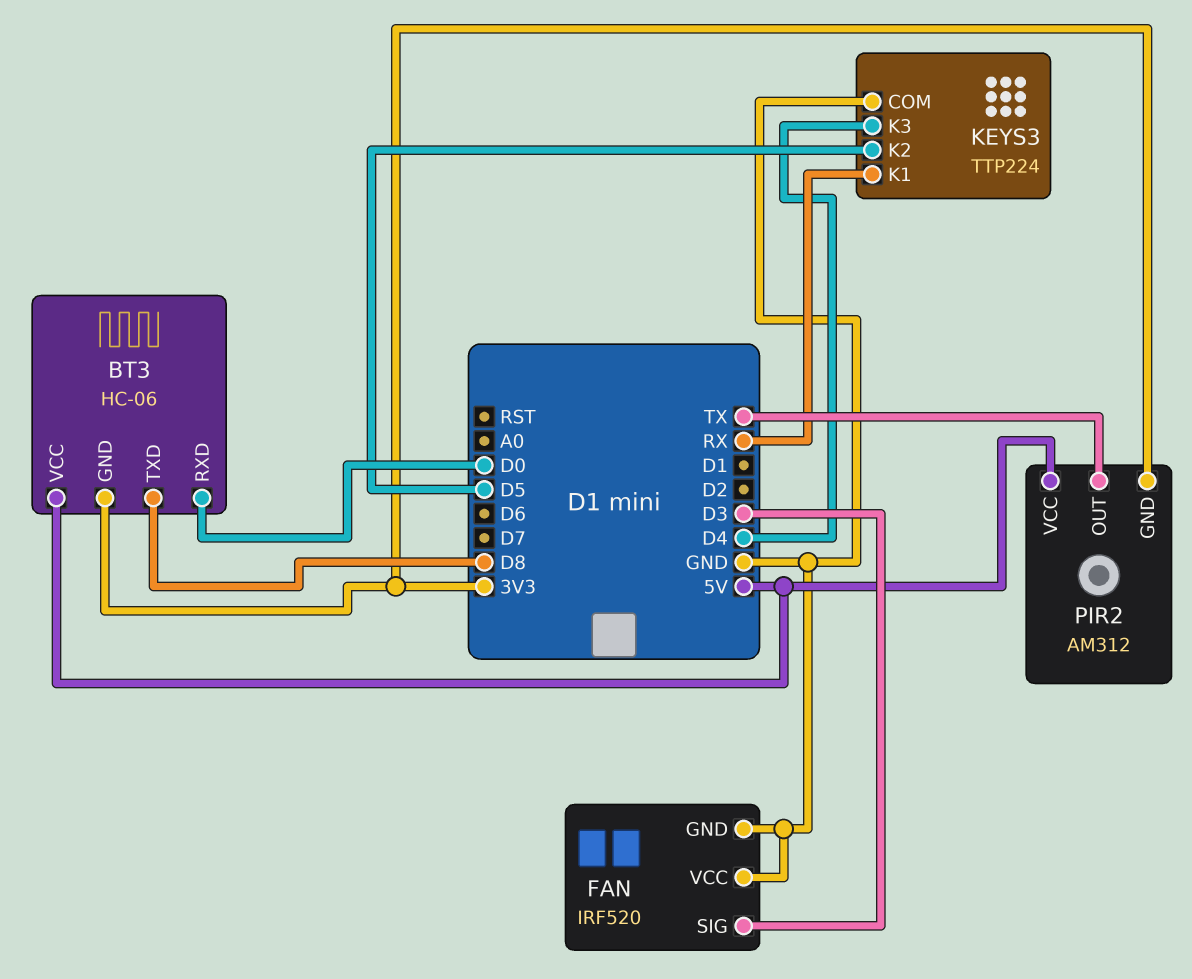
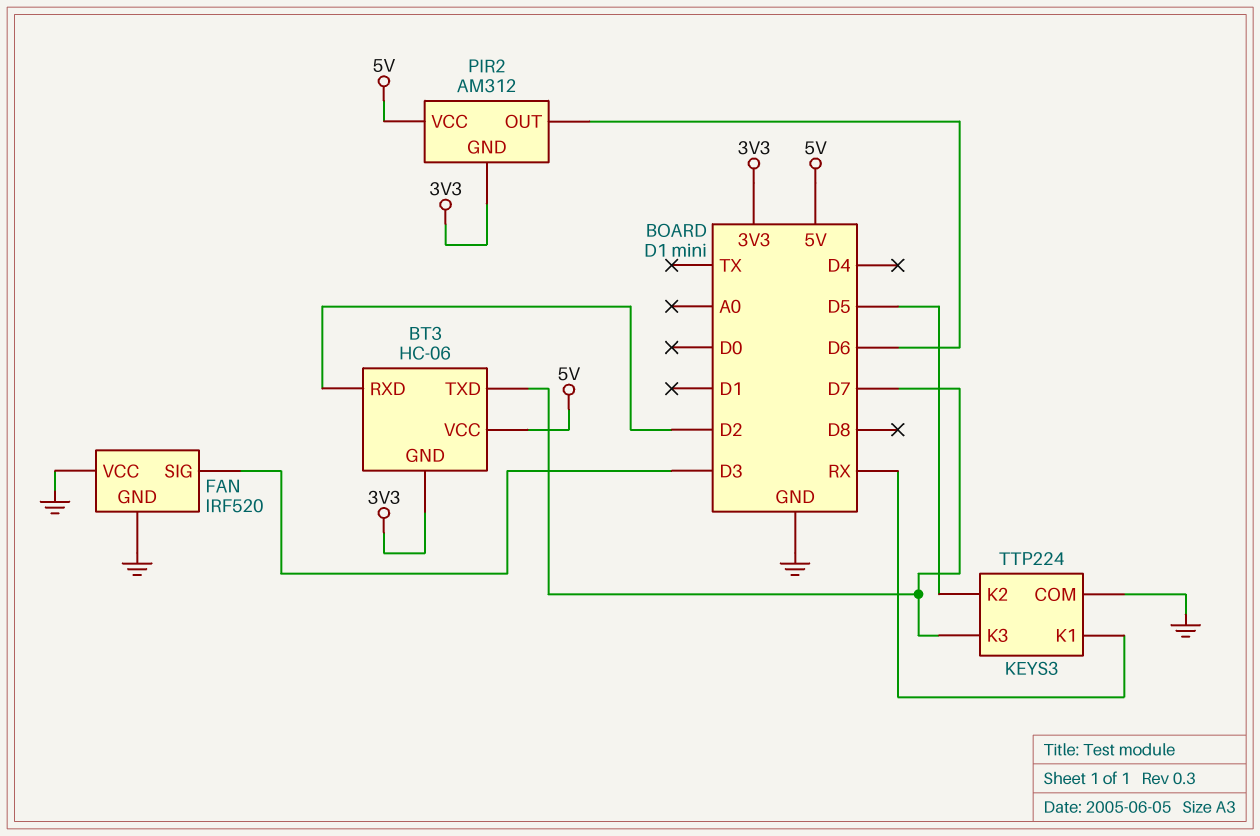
BT3 pin RXD: D0 -> D2
BT3 pin TXD: D8 -> D7
KEYS3 pin K3: D4 -> D7
PIR2 pin OUT: TX -> D6

